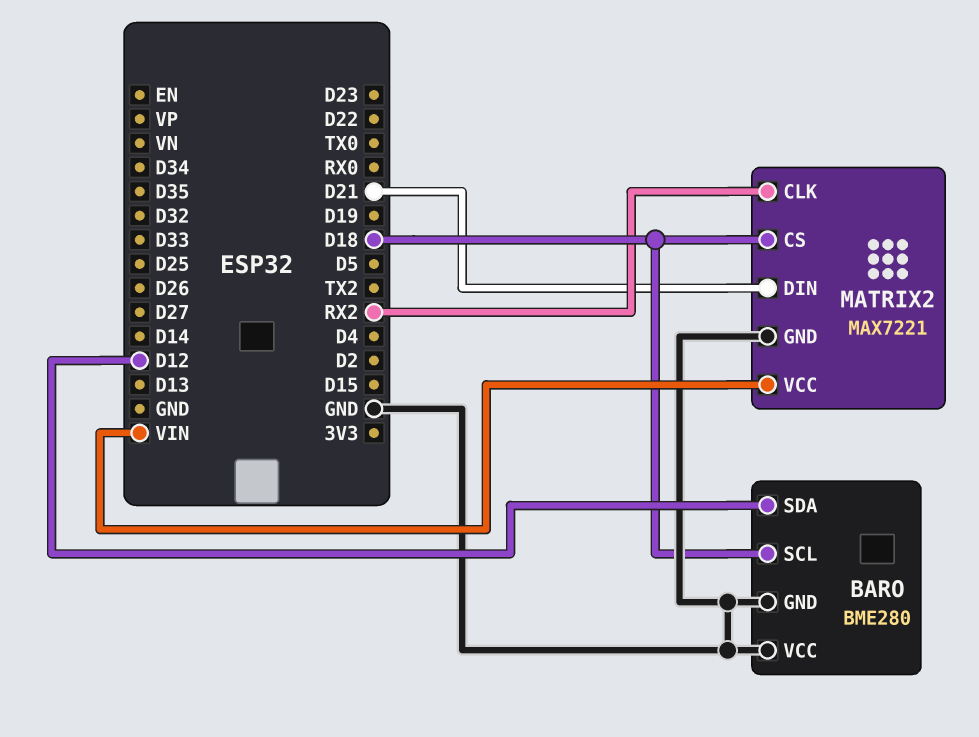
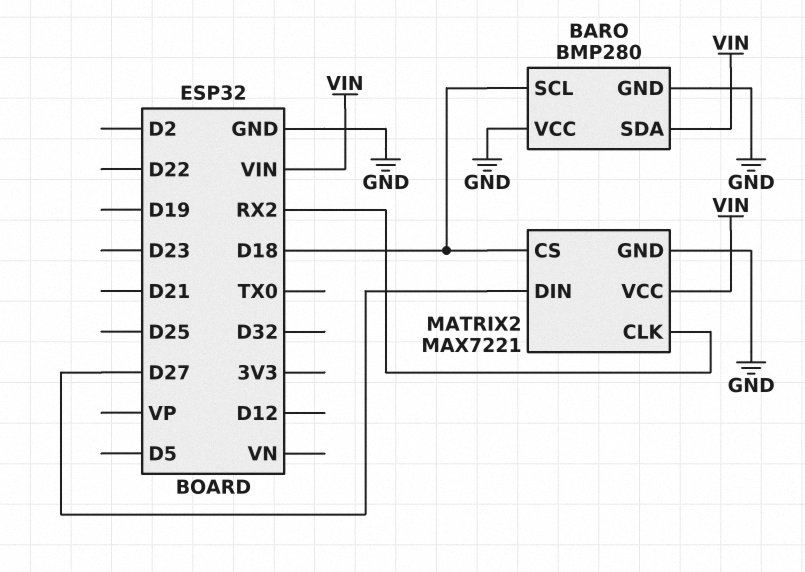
BARO: BME280 -> BMP280
BARO pin SDA: D12 -> VIN
MATRIX2 pin DIN: D21 -> D27

